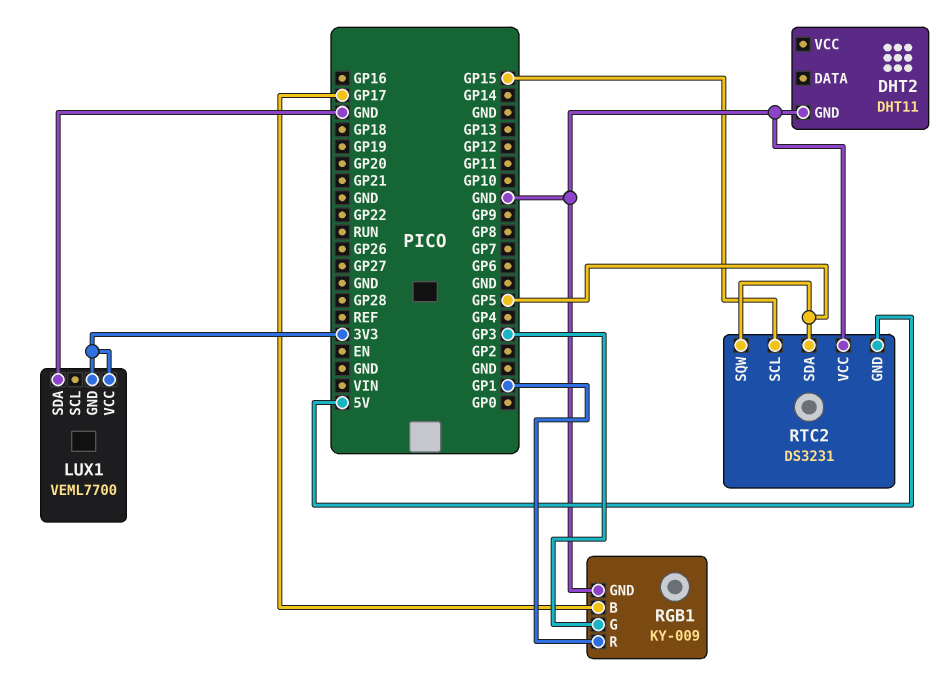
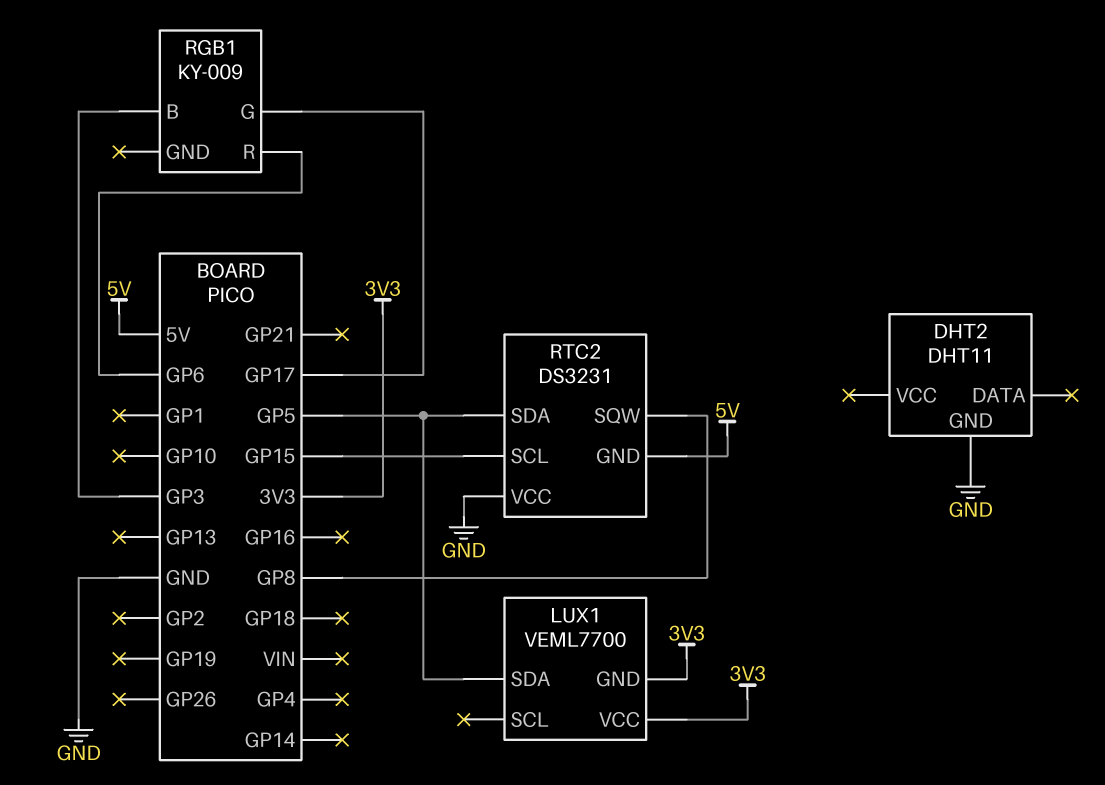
LUX1 pin SDA: GND -> GP5
RGB1 pin B: GP17 -> GP3
RGB1 pin G: GP3 -> GP17
RGB1 pin GND: GND -> none
RGB1 pin R: GP1 -> GP6
RTC2 pin SQW: GP5 -> GP8

